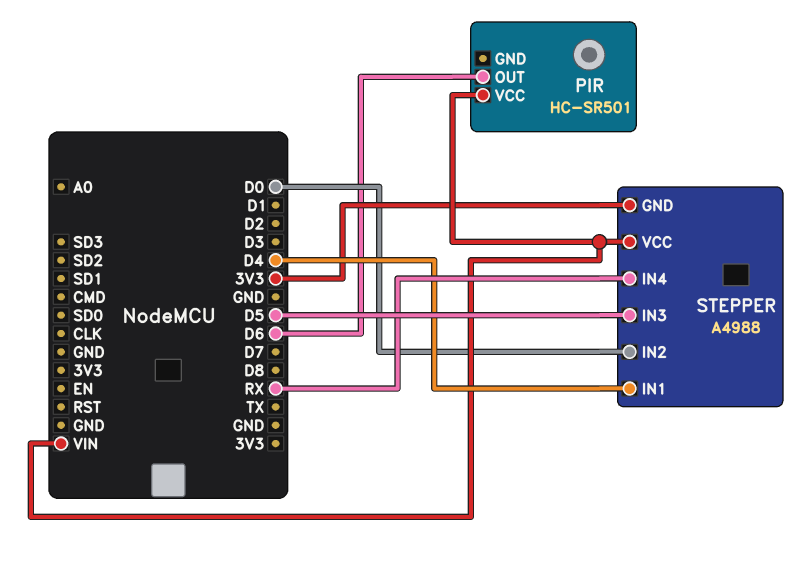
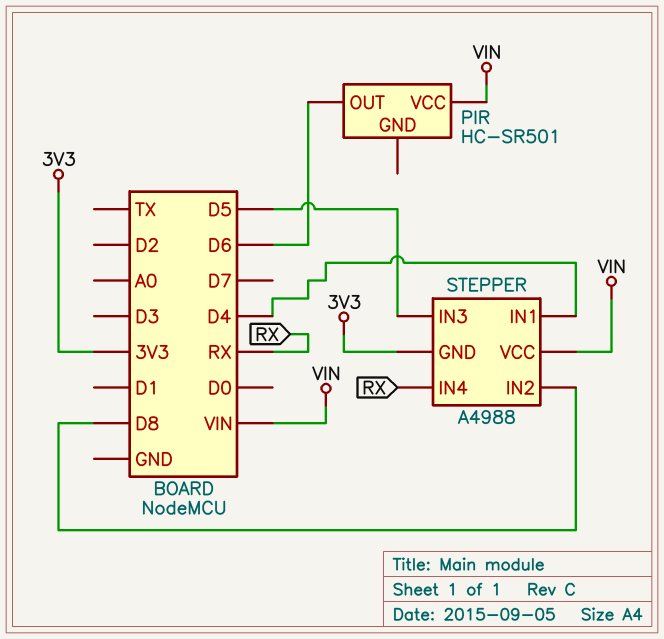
STEPPER pin IN2: D0 -> D8

